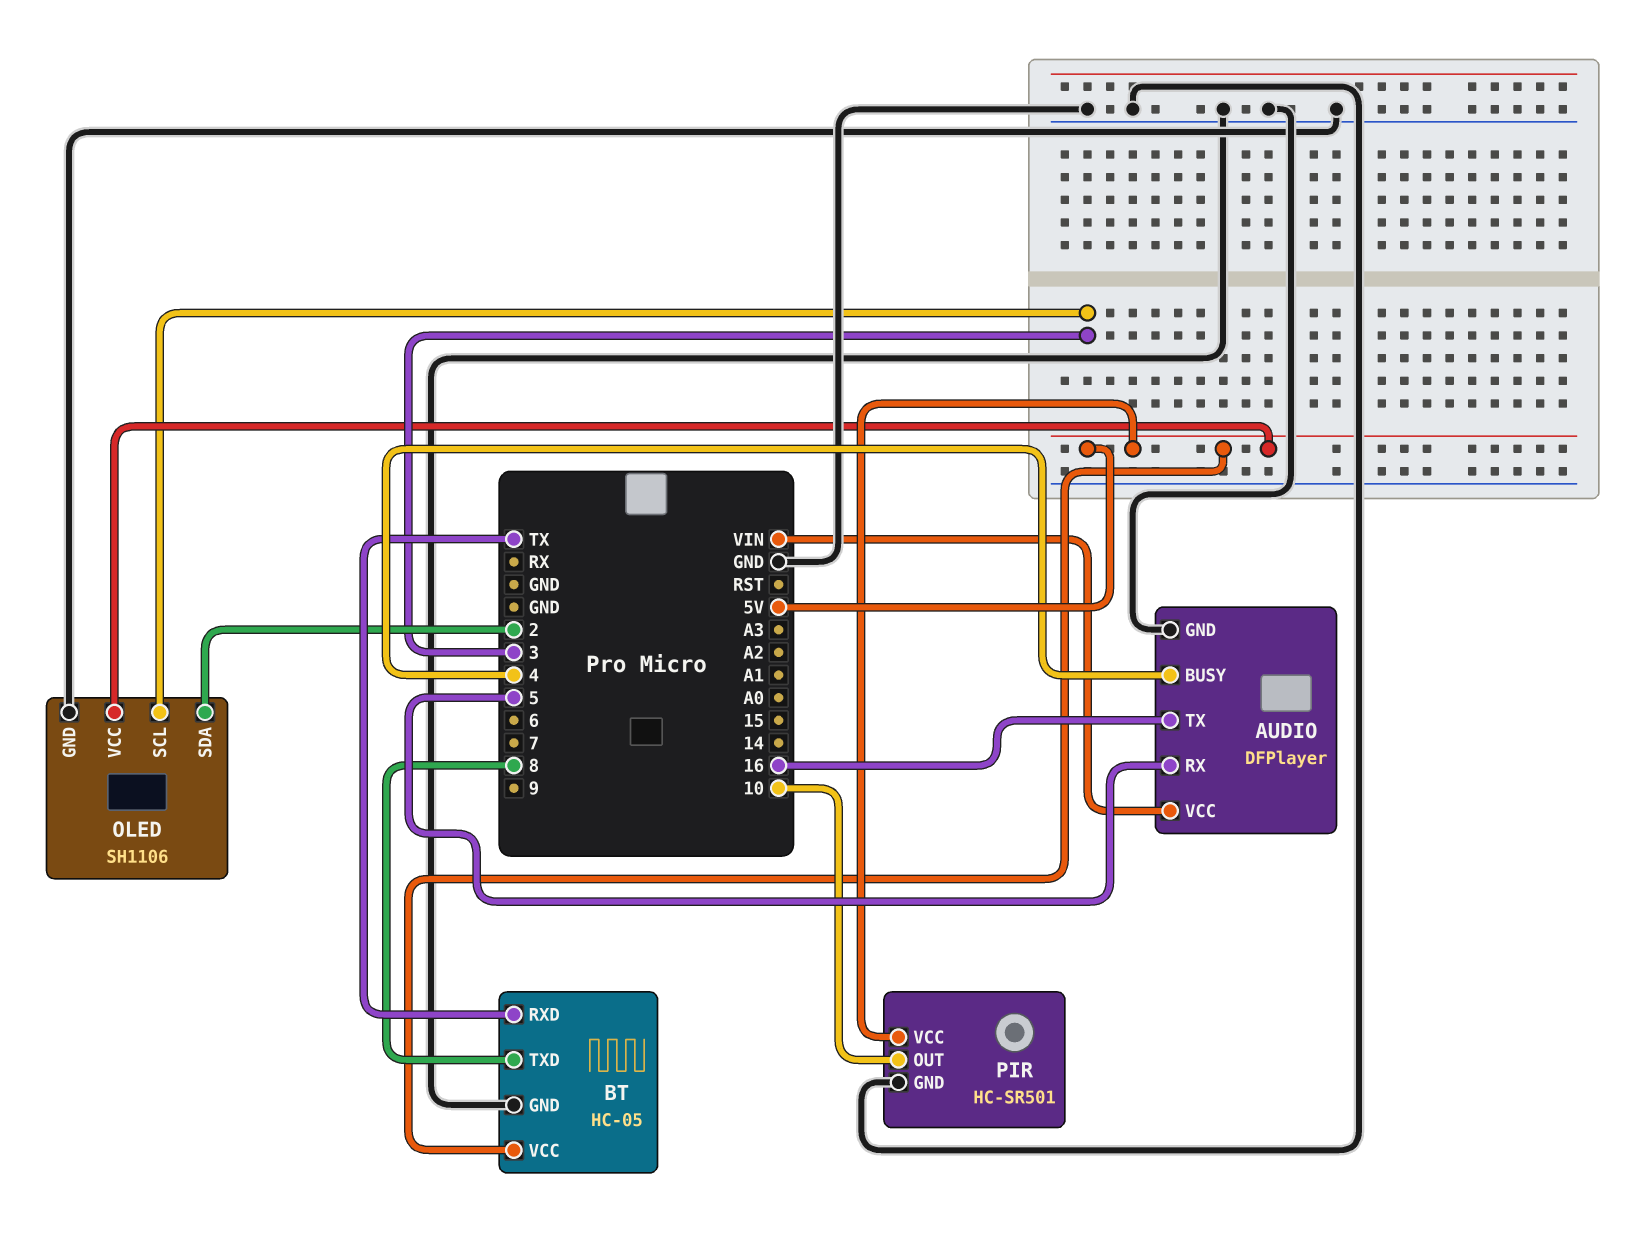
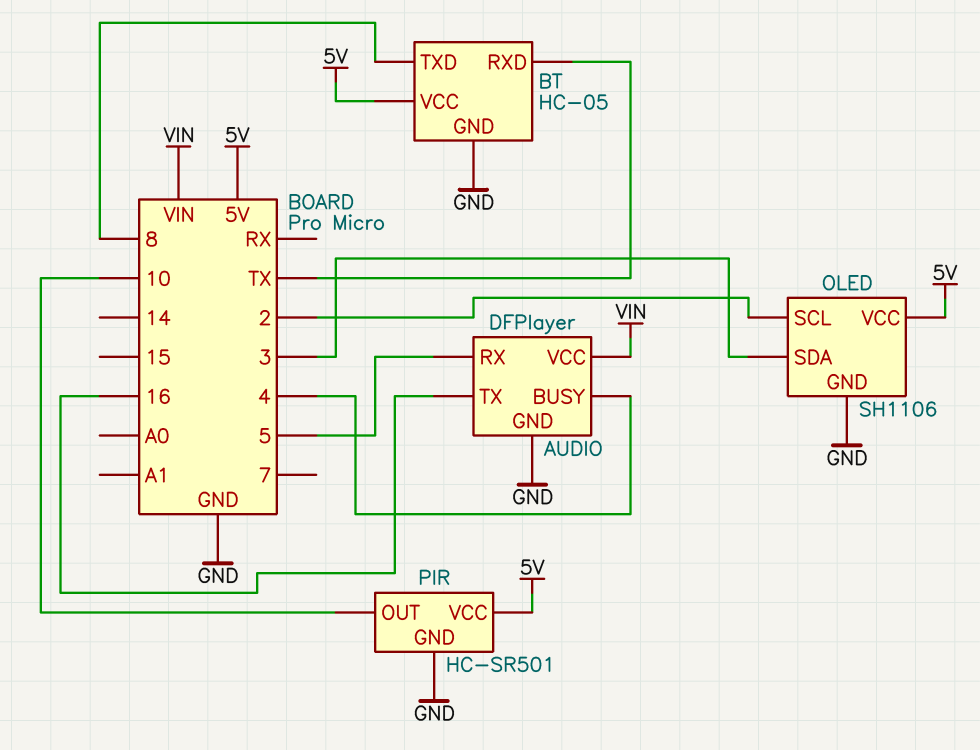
OLED pin SCL: 3 -> 2
OLED pin SDA: 2 -> 3

